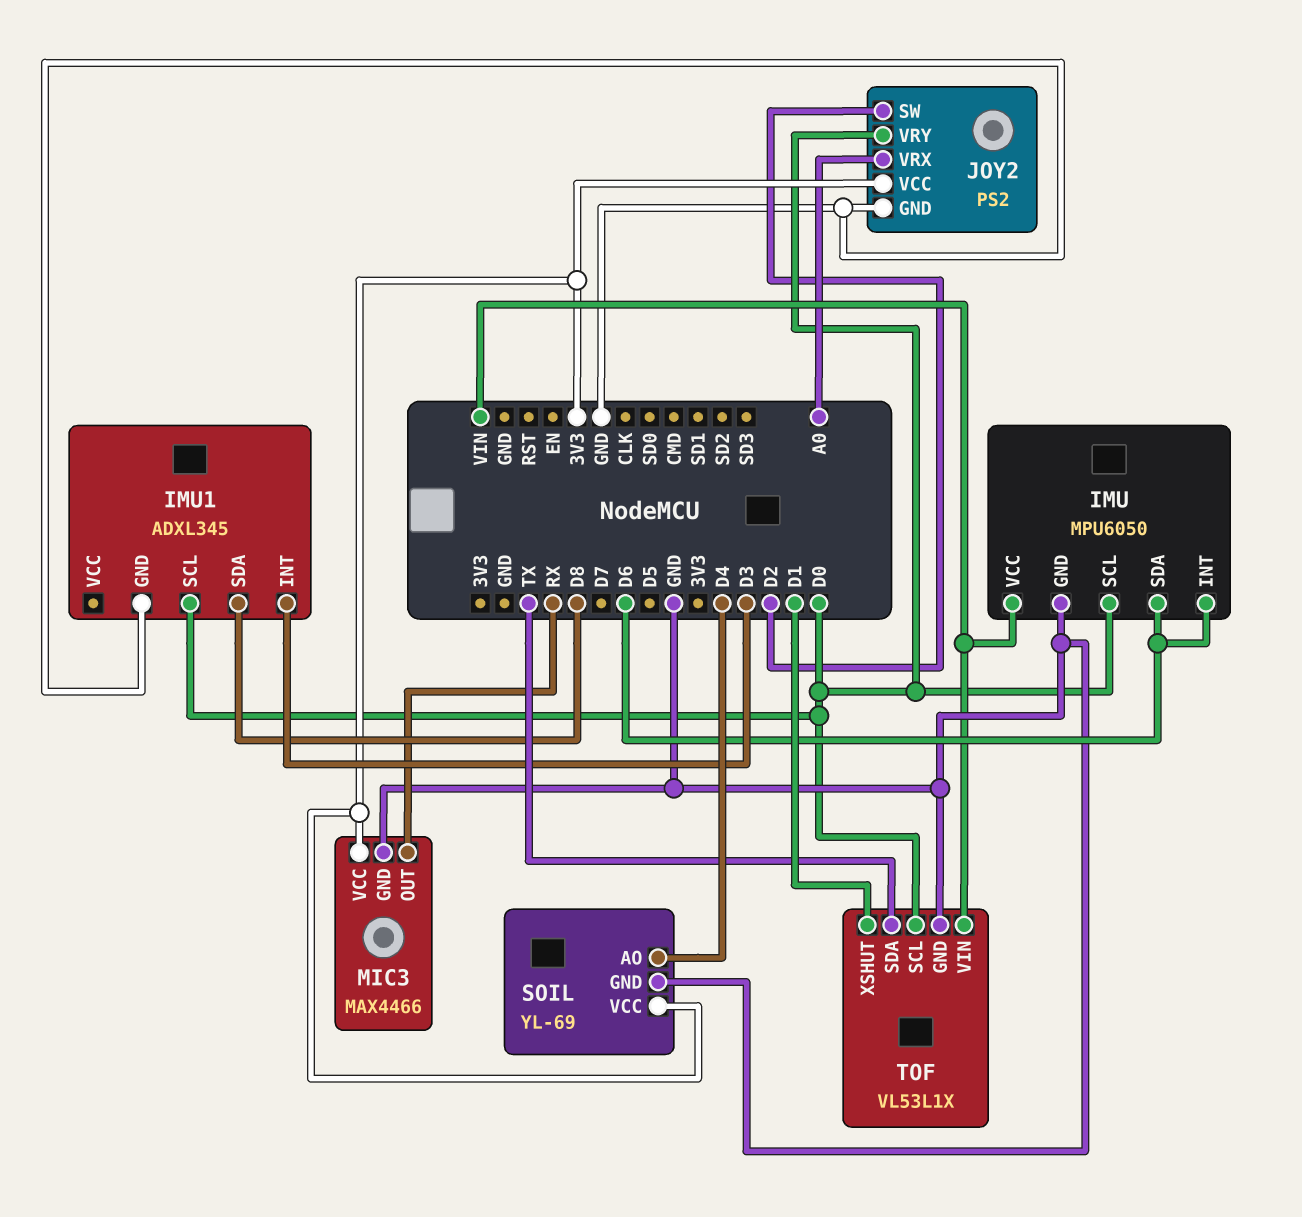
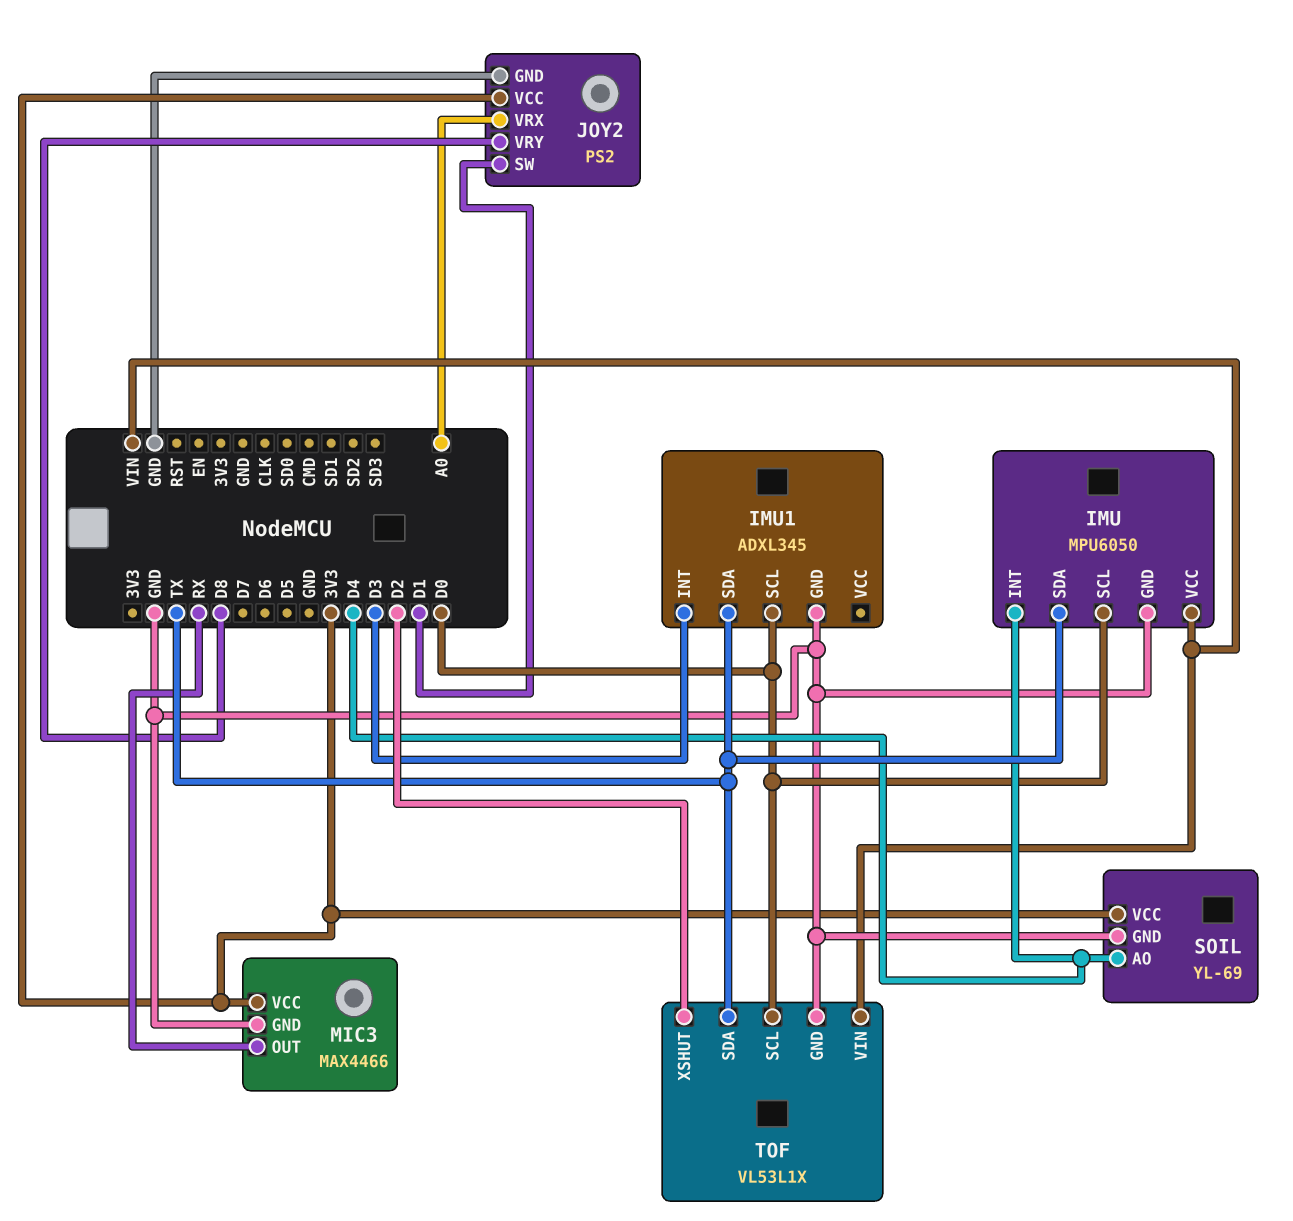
IMU pin INT: D6 -> D4
IMU pin SDA: D6 -> TX
IMU1 pin SDA: D8 -> TX
JOY2 pin SW: D2 -> D1
JOY2 pin VRY: D0 -> D8
TOF pin XSHUT: D1 -> D2

